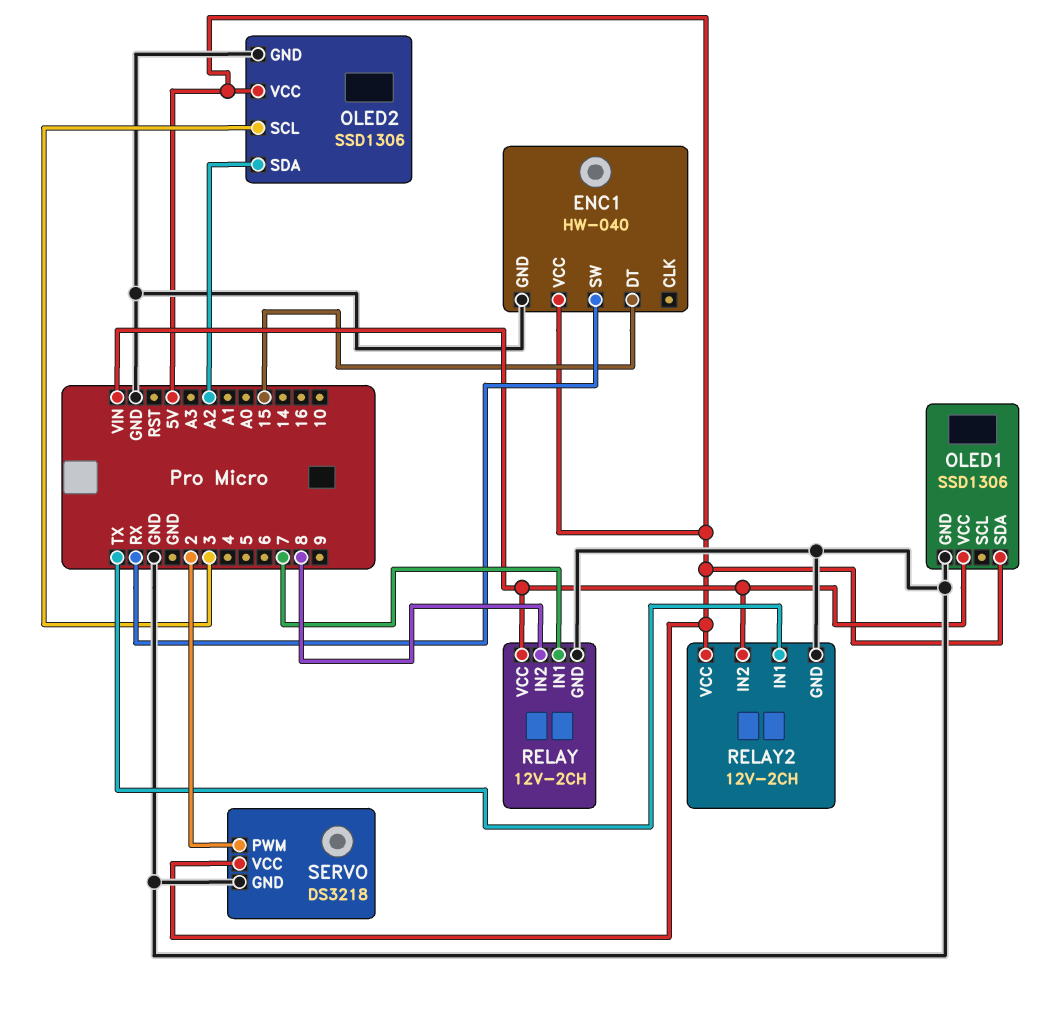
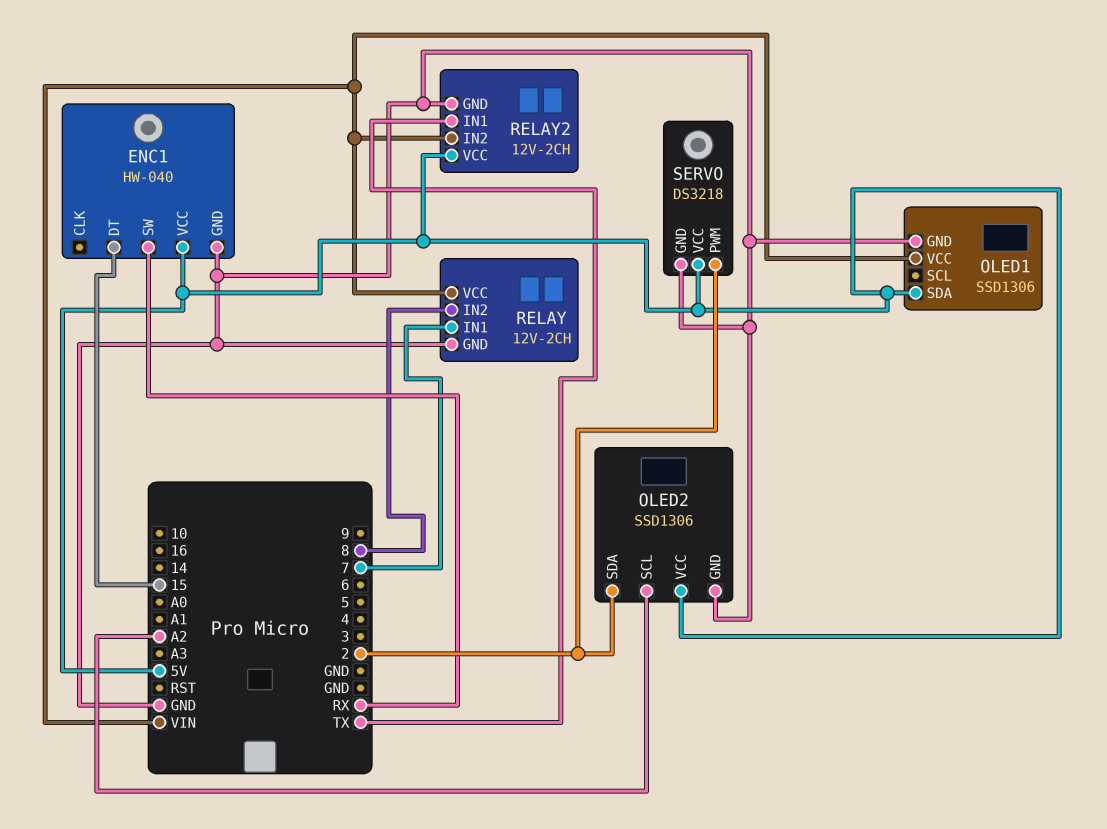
OLED2 pin SCL: 3 -> A2
OLED2 pin SDA: A2 -> 2

